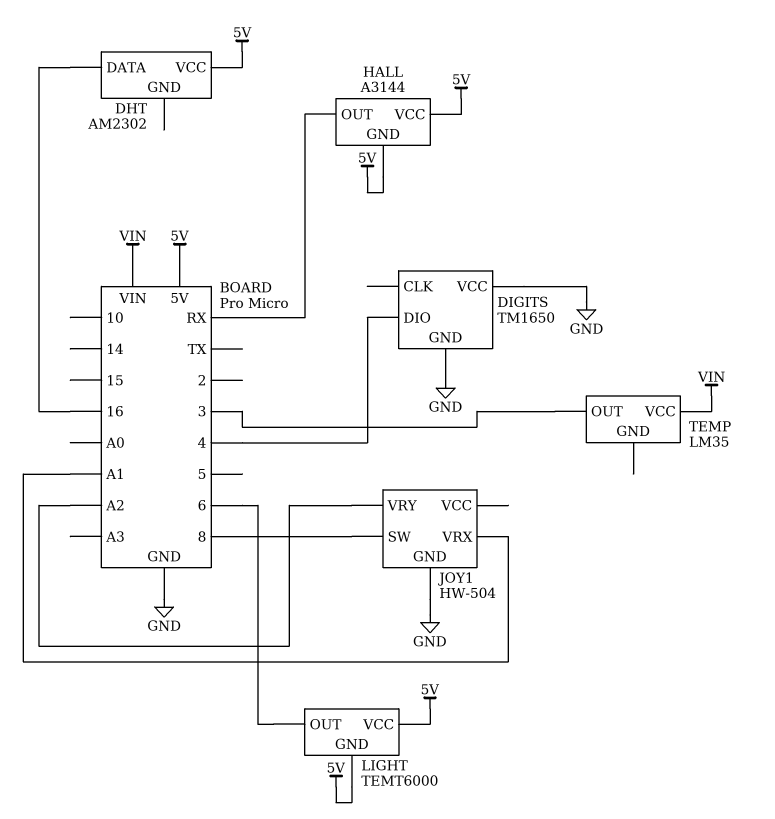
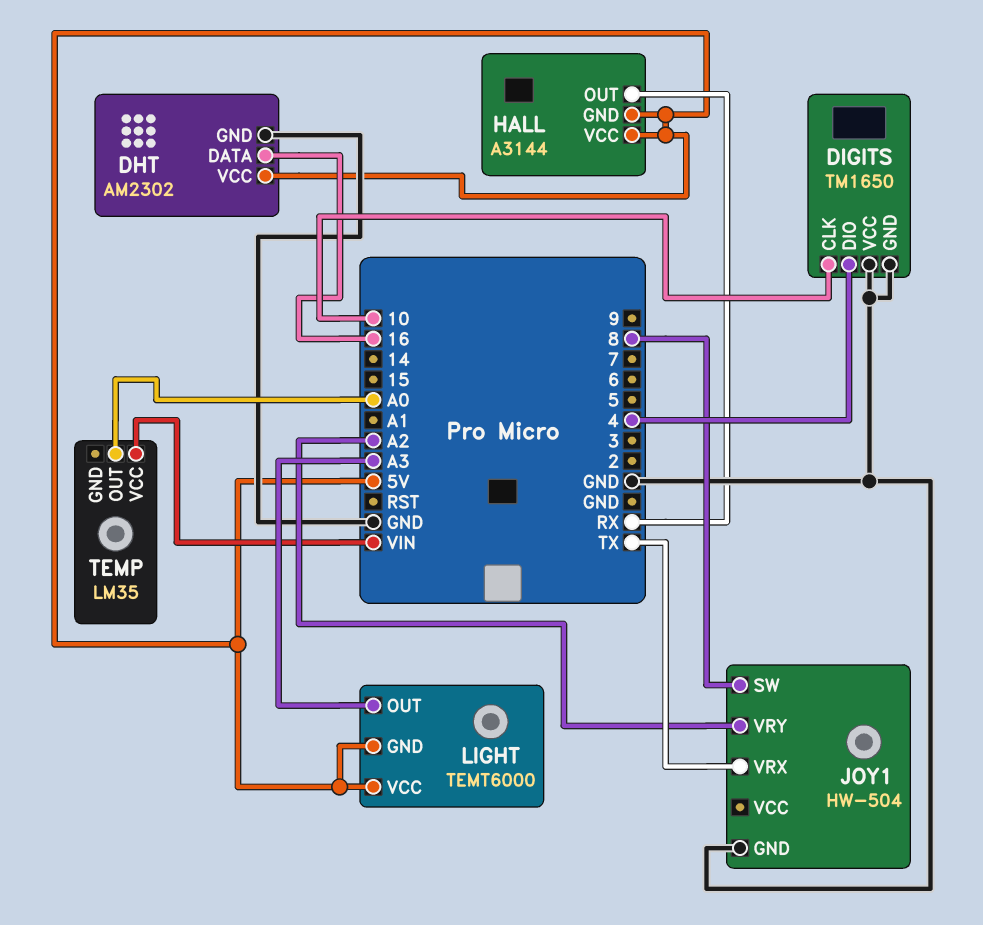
DHT pin GND: none -> GND
DIGITS pin CLK: none -> 10
JOY1 pin VRX: A1 -> TX
LIGHT pin OUT: 6 -> A3
TEMP pin OUT: 3 -> A0

